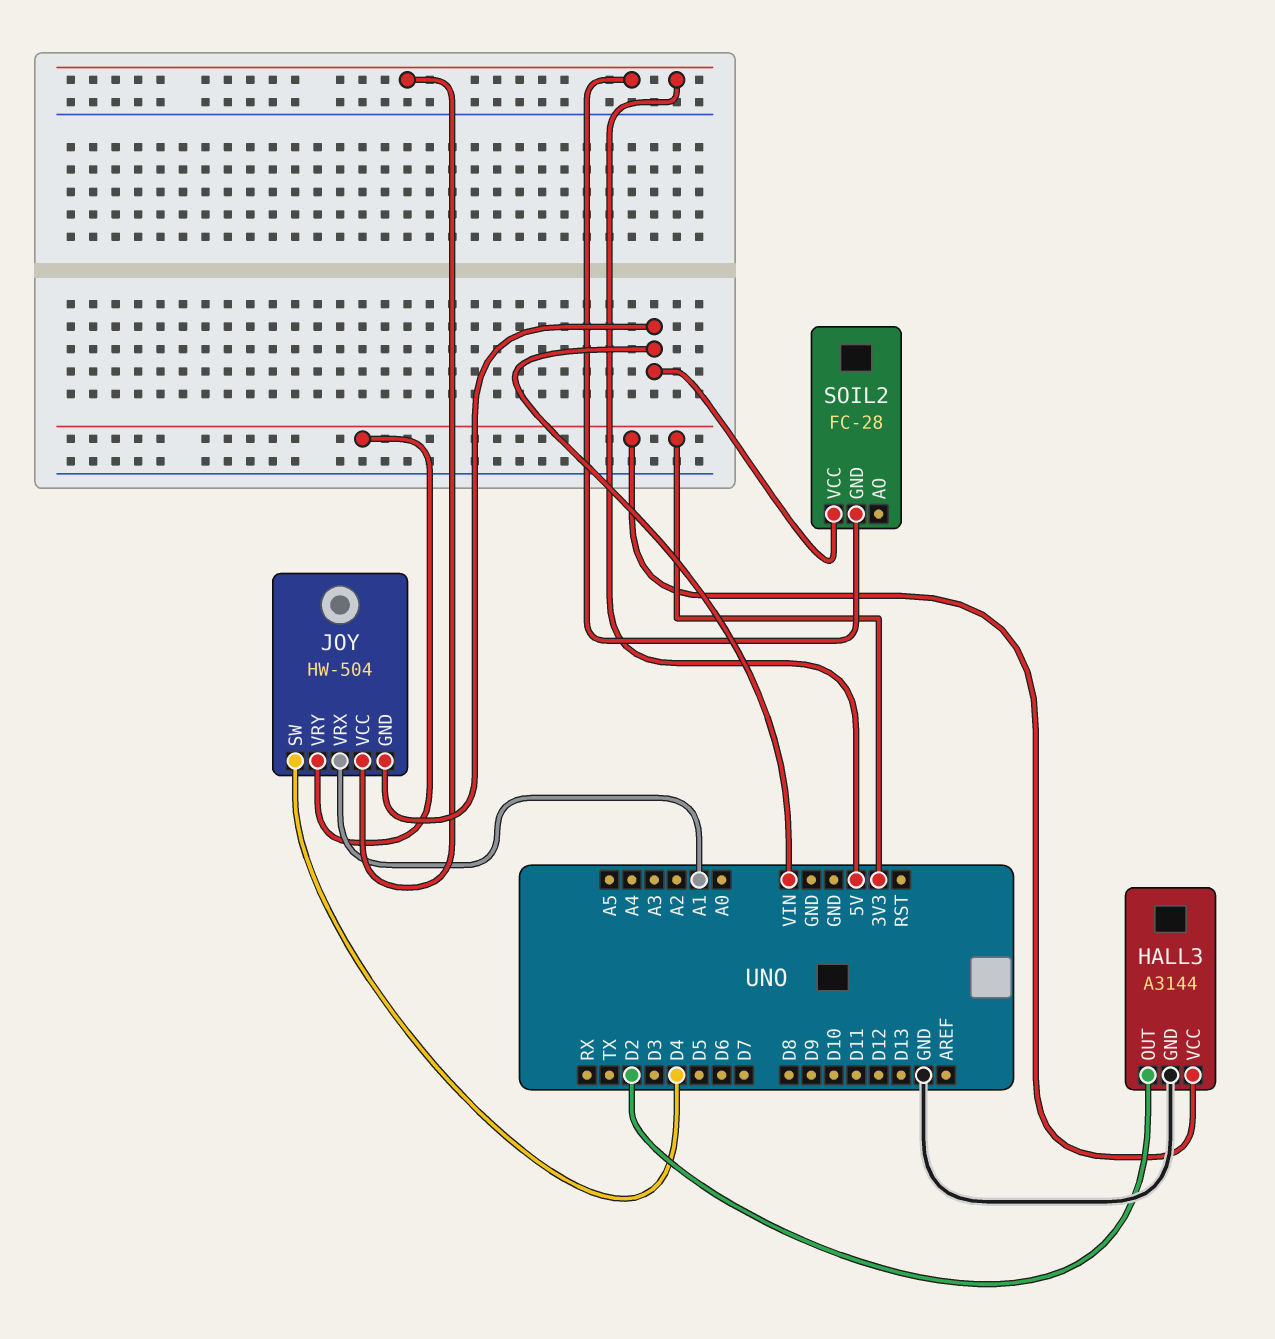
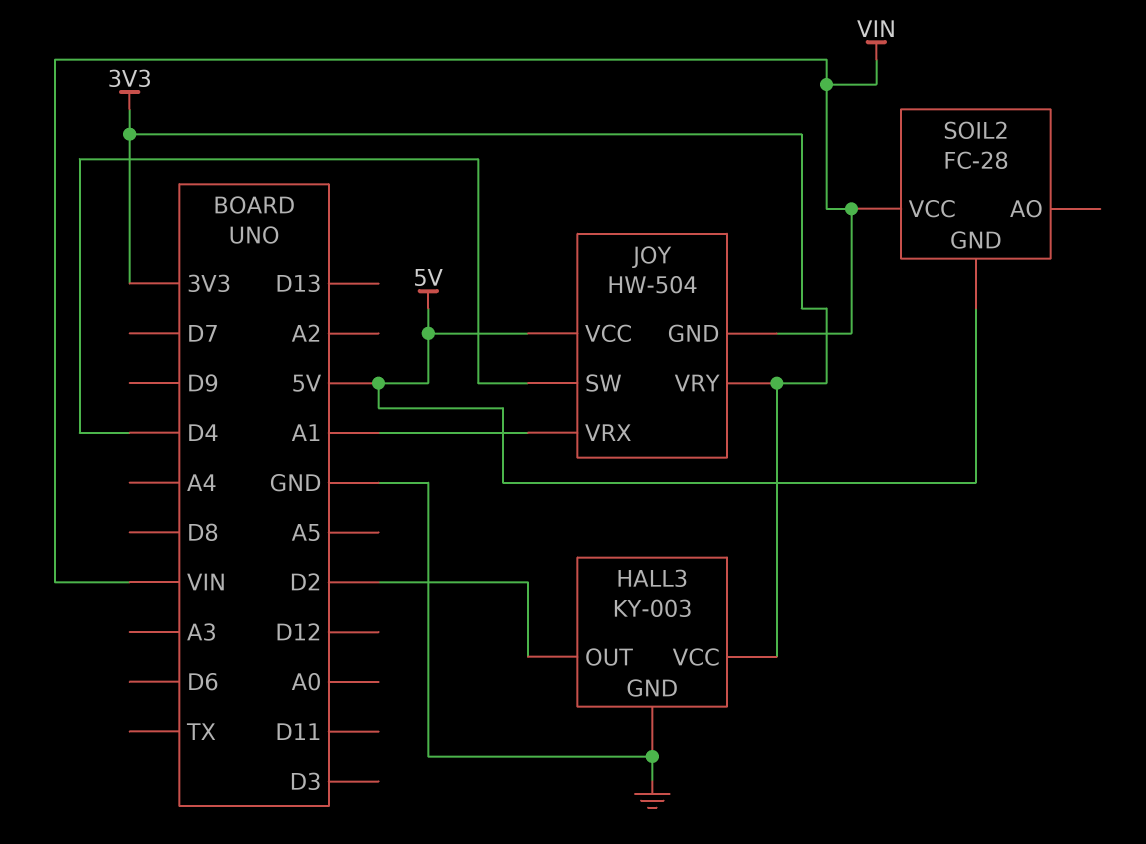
HALL3: A3144 -> KY-003

